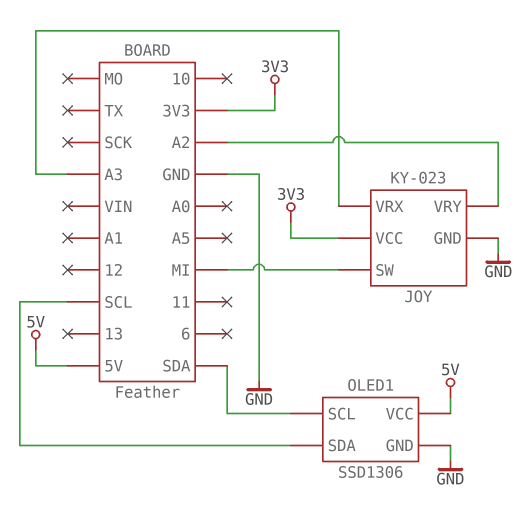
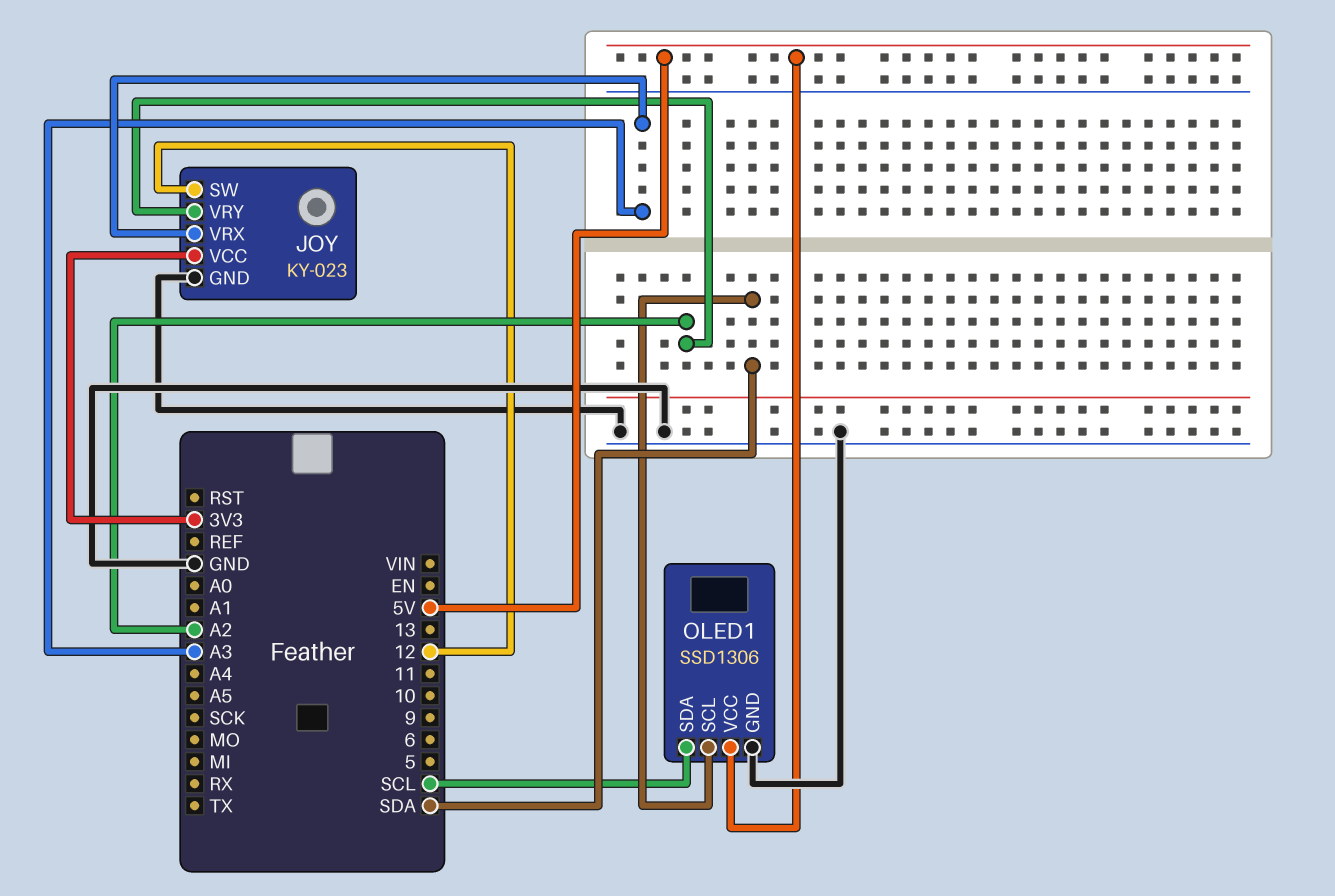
JOY pin SW: MI -> 12

